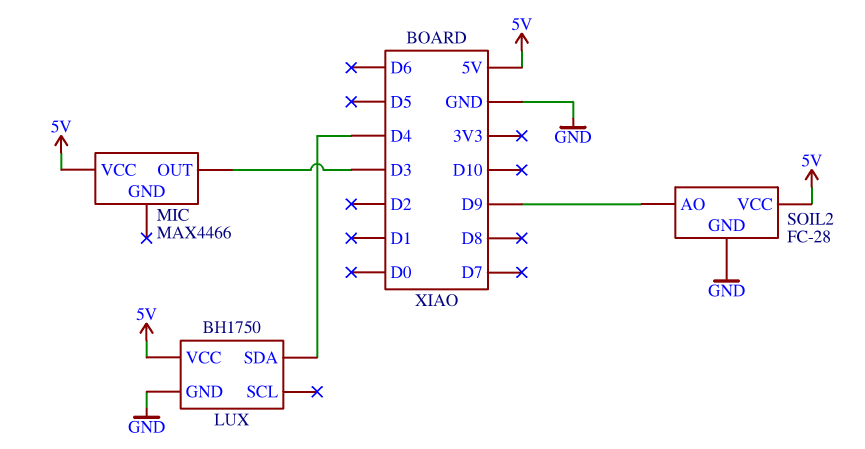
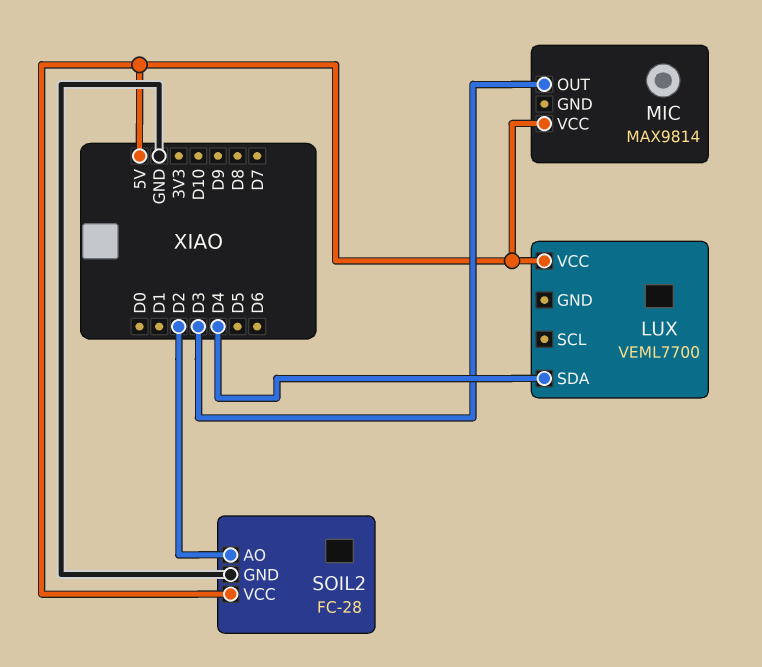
LUX: BH1750 -> VEML7700
LUX pin GND: GND -> none
MIC: MAX4466 -> MAX9814
SOIL2 pin AO: D9 -> D2

